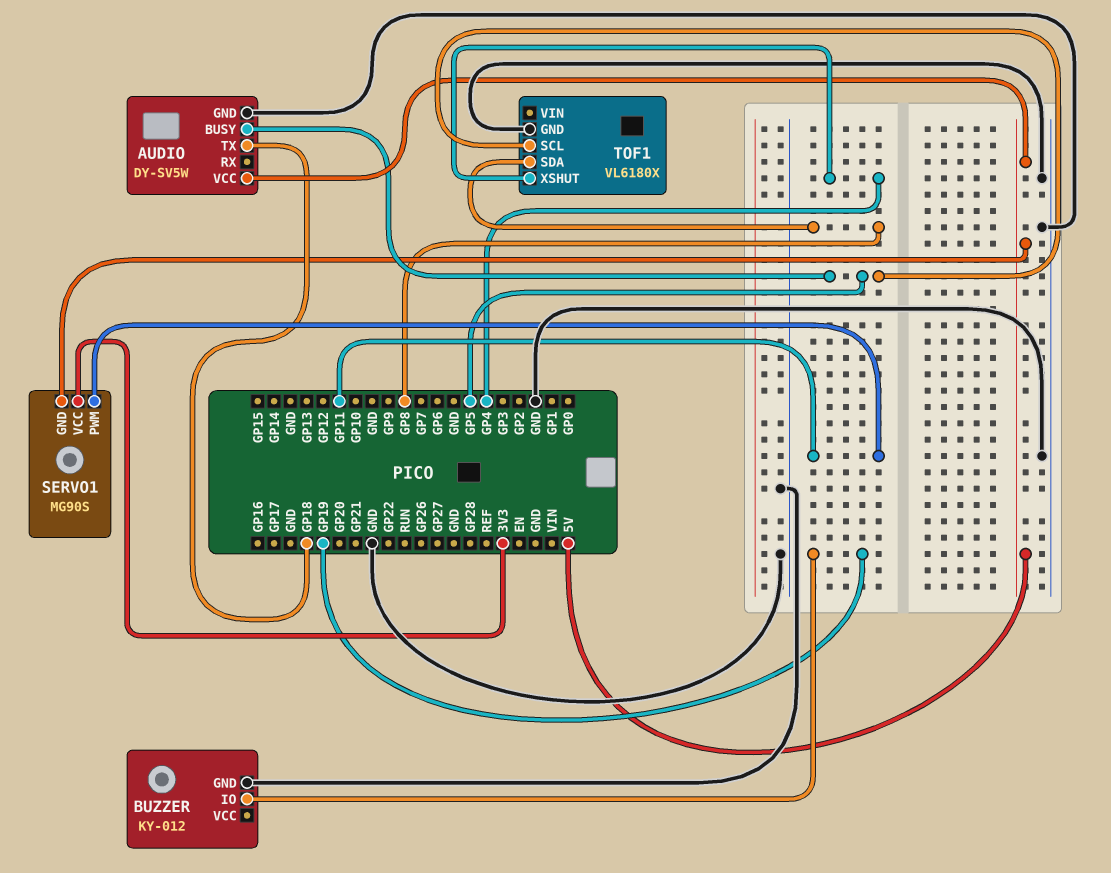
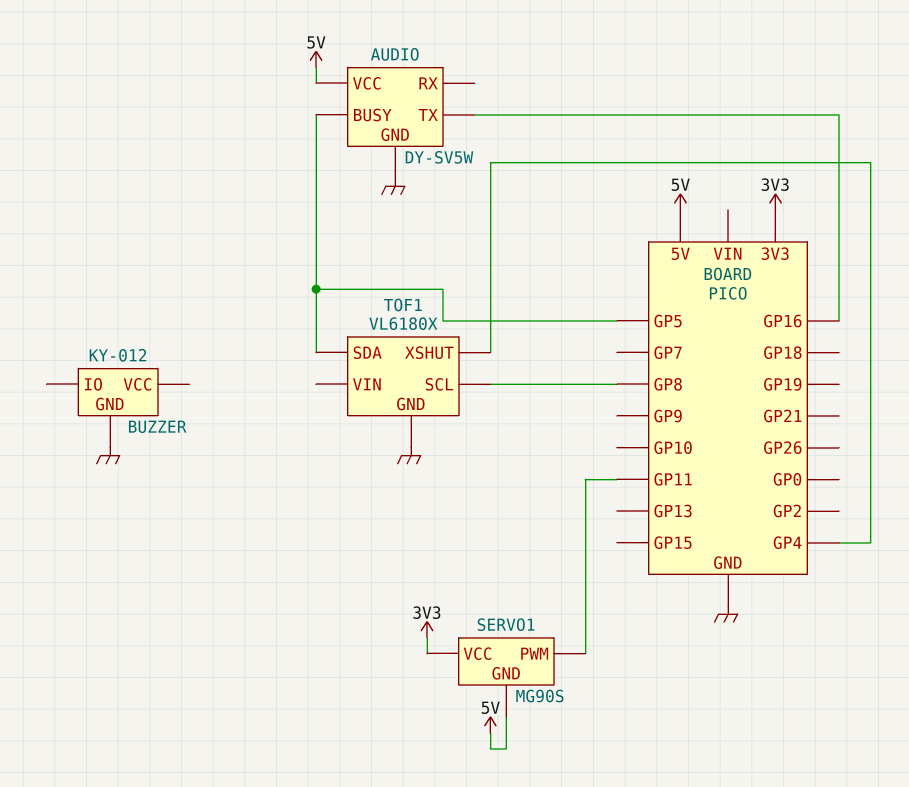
AUDIO pin TX: GP18 -> GP16
BUZZER pin IO: GP19 -> none
TOF1 pin SCL: GP5 -> GP8
TOF1 pin SDA: GP8 -> GP5

